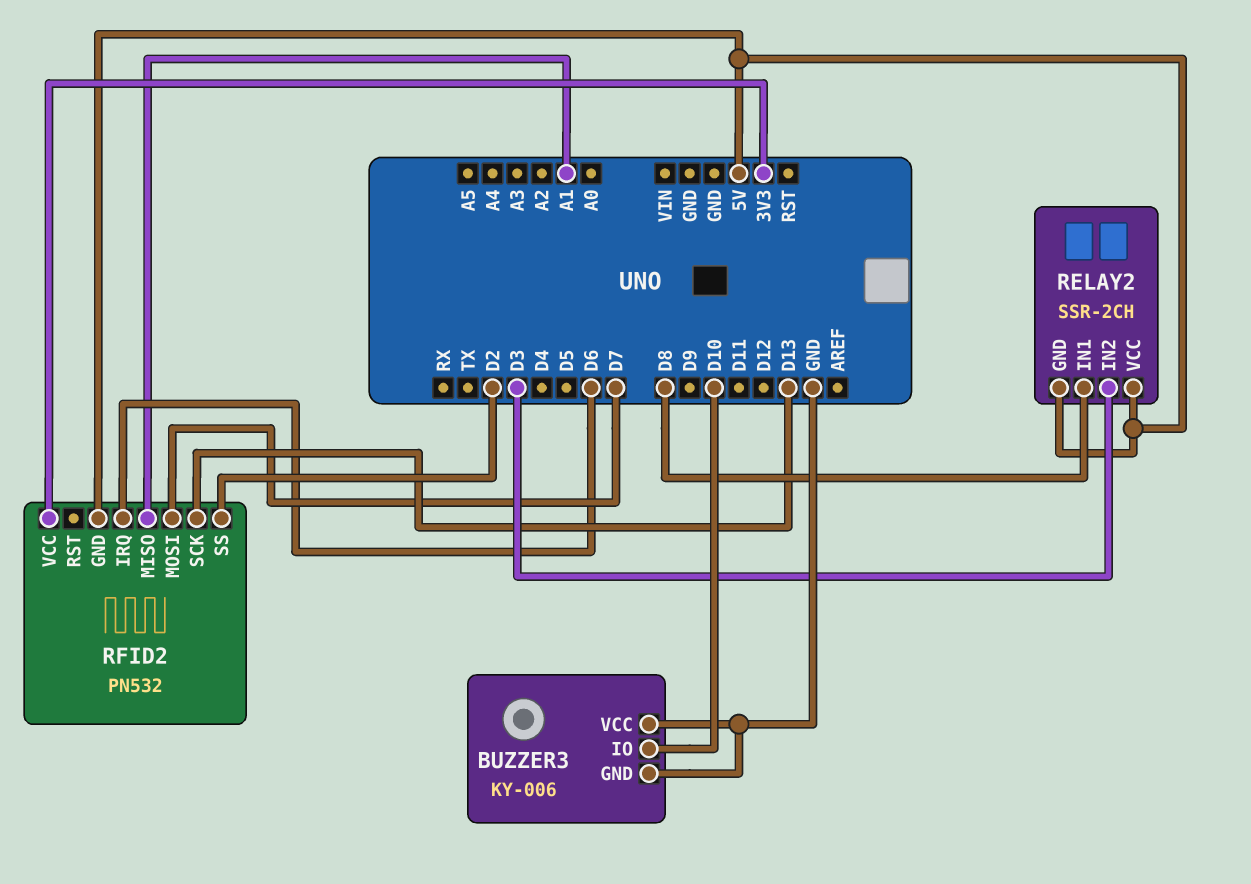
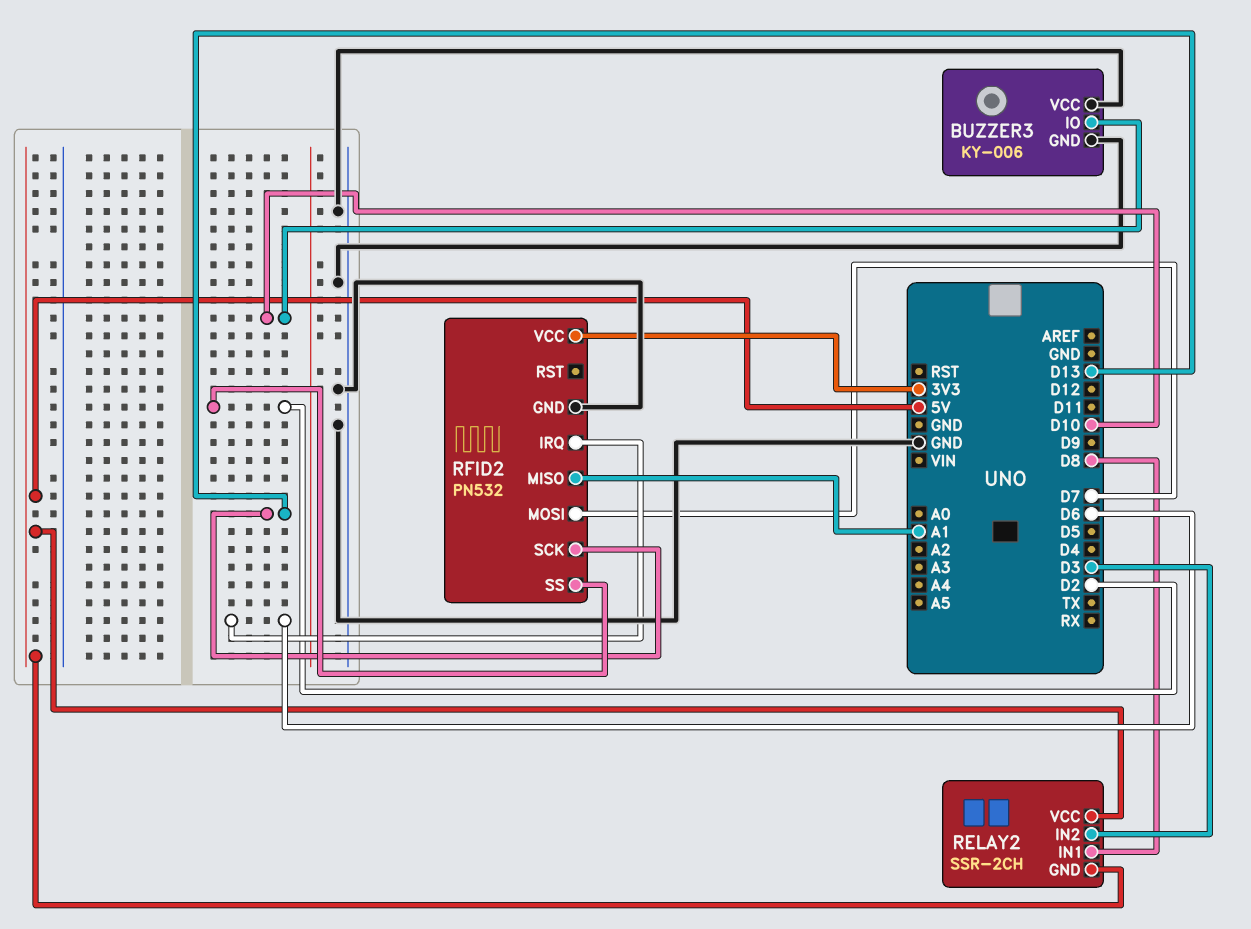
RFID2 pin GND: 5V -> GND

